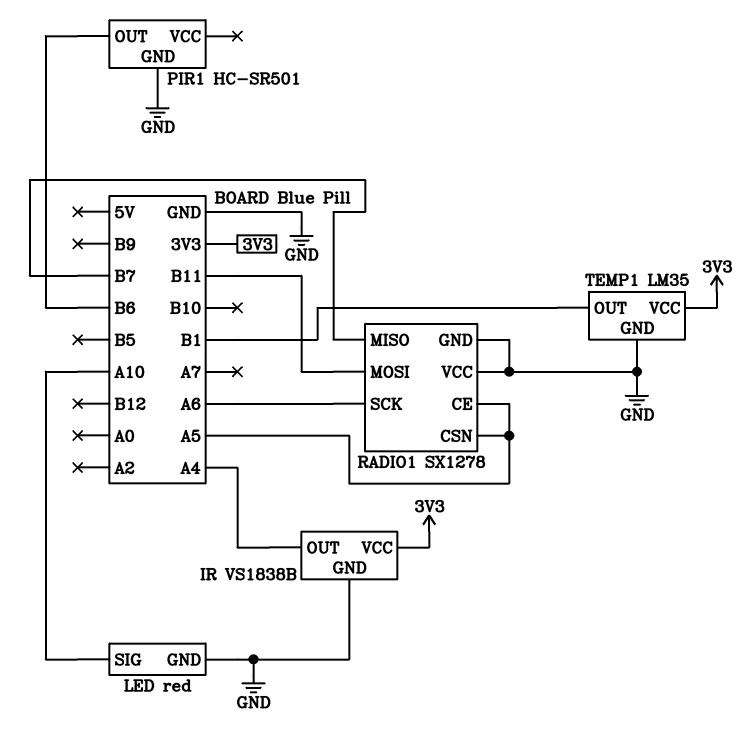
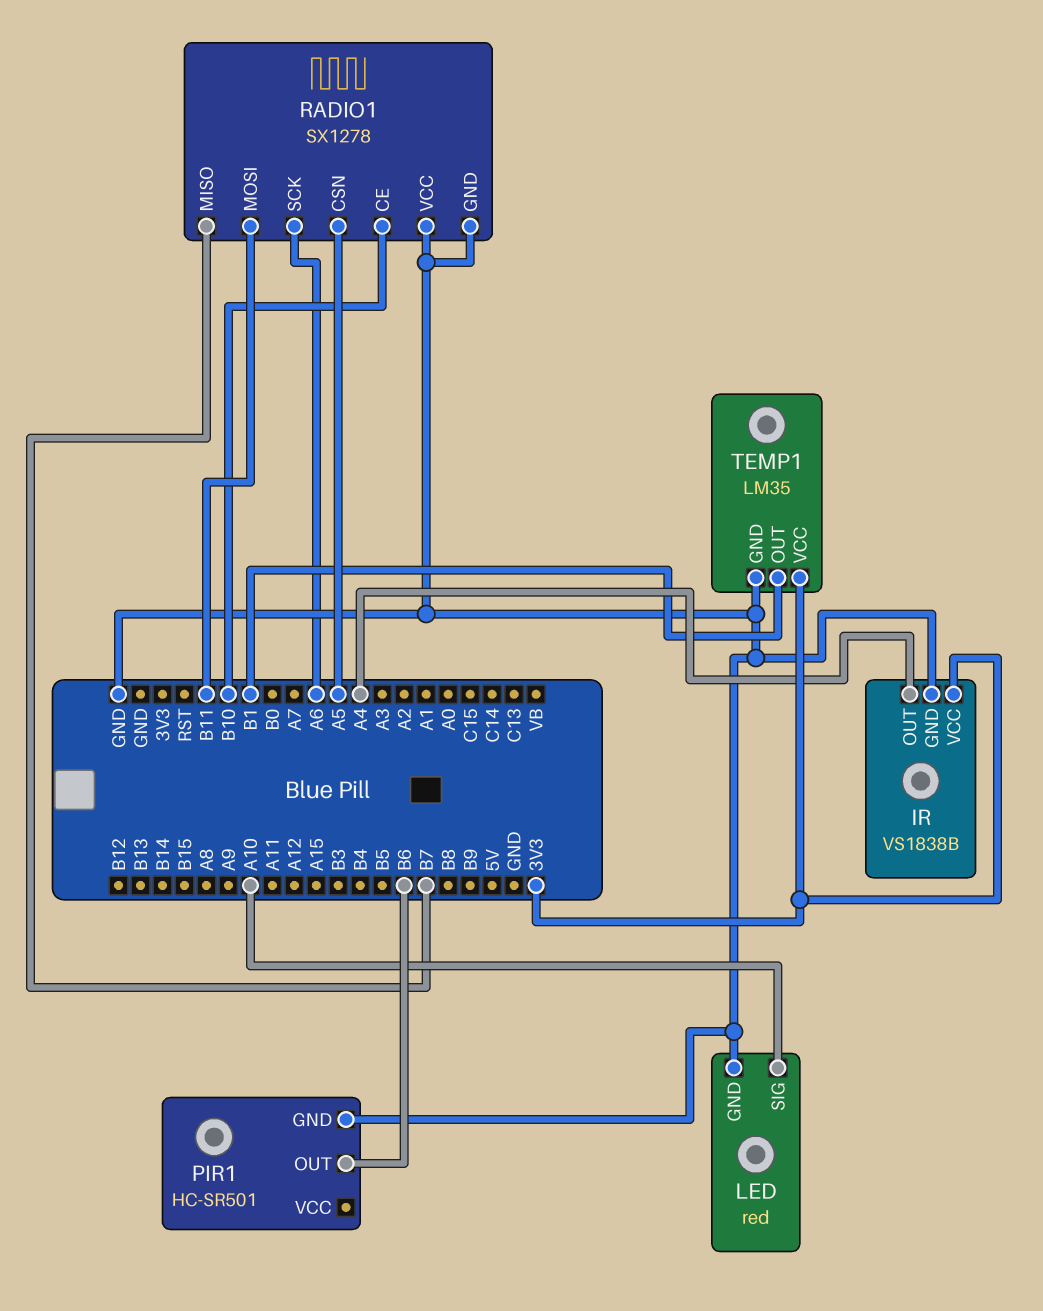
RADIO1 pin CE: A5 -> B10

